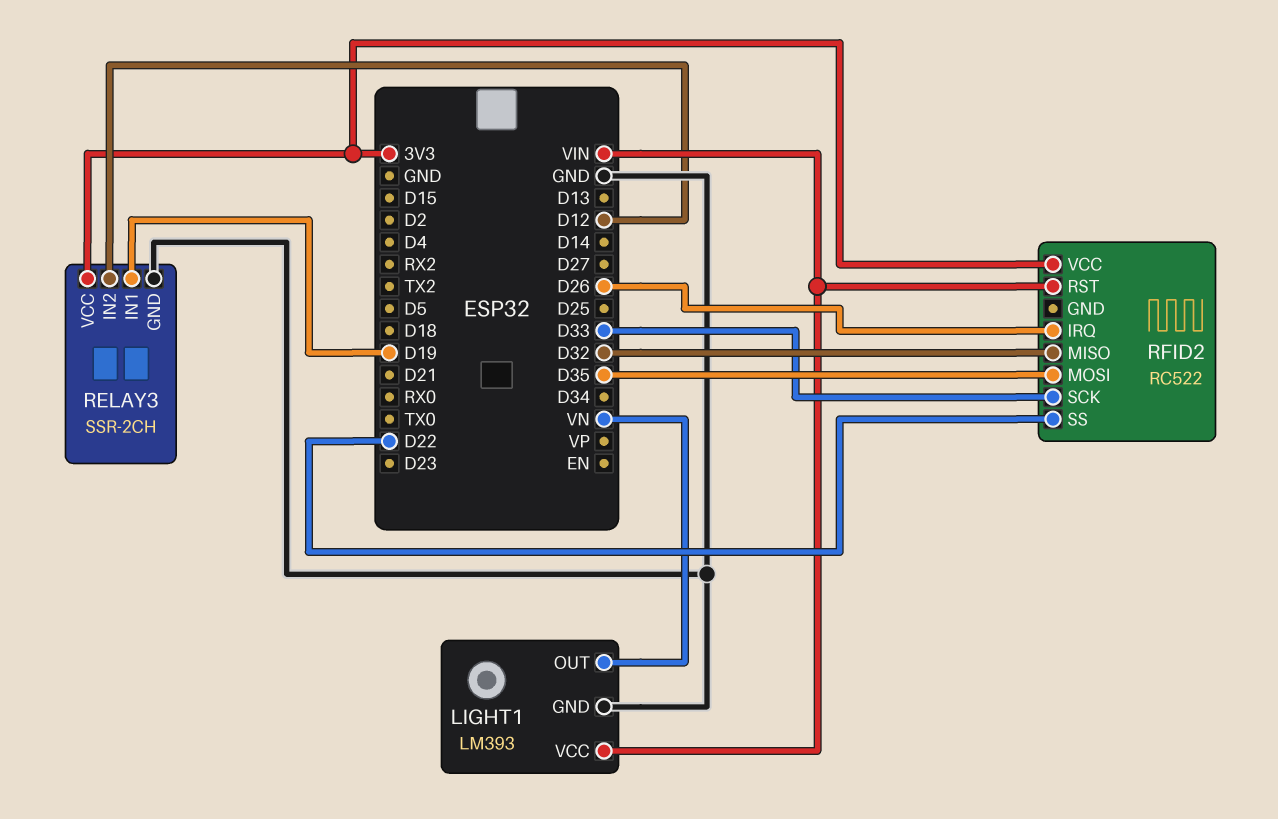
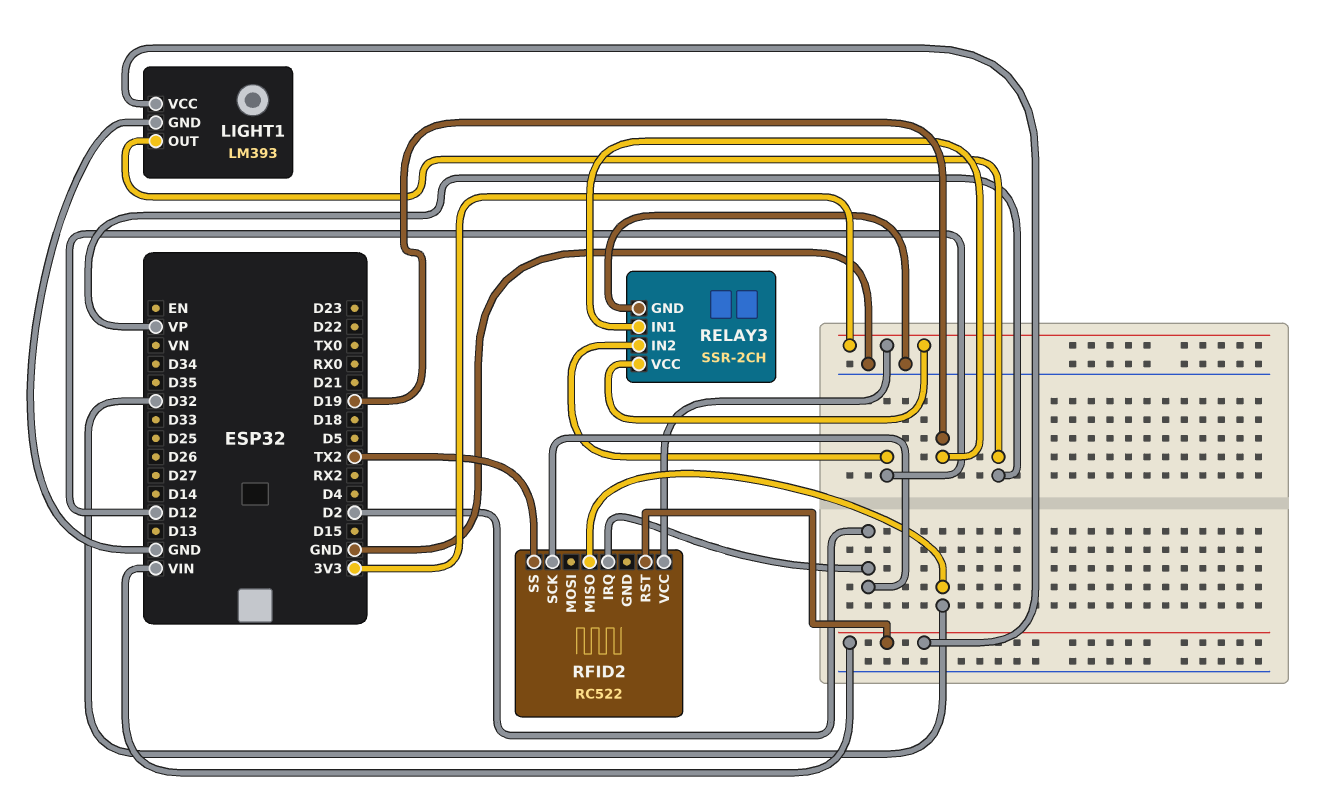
LIGHT1 pin OUT: VN -> VP
RFID2 pin IRQ: D26 -> D2
RFID2 pin MOSI: D35 -> none
RFID2 pin SCK: D33 -> D2
RFID2 pin SS: D22 -> TX2

